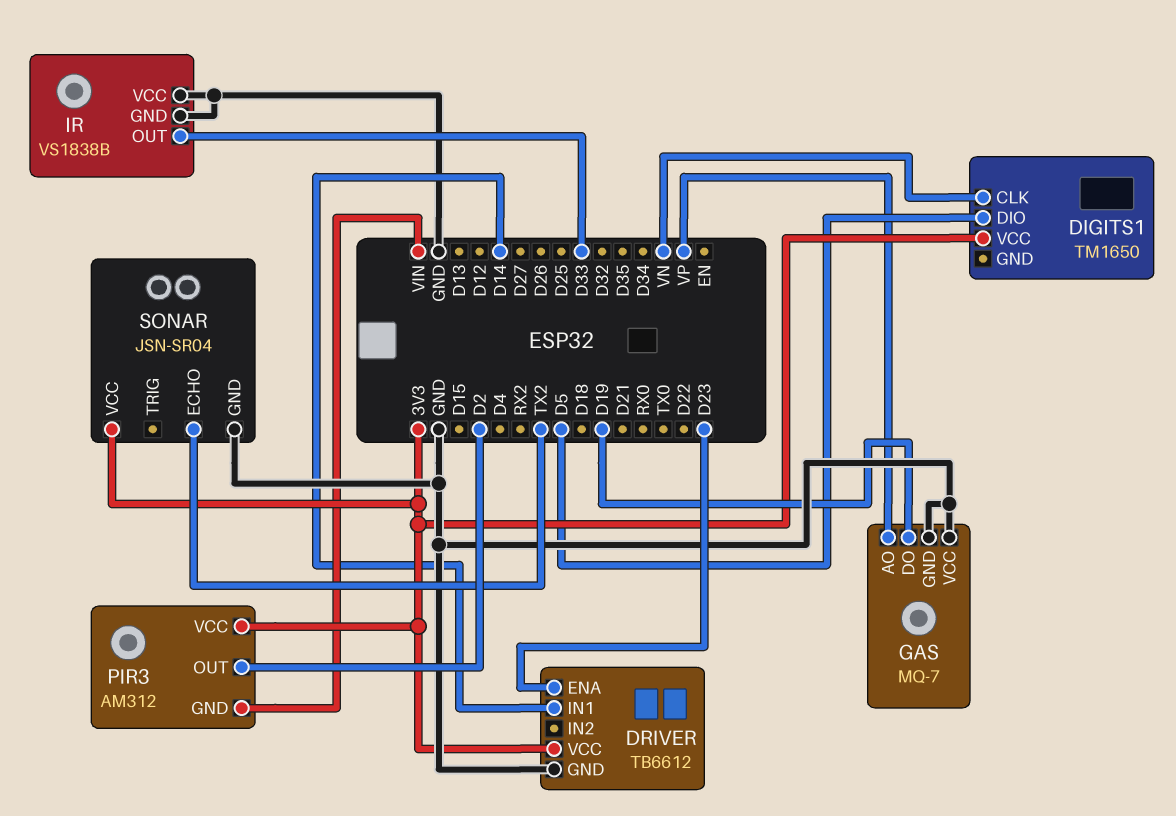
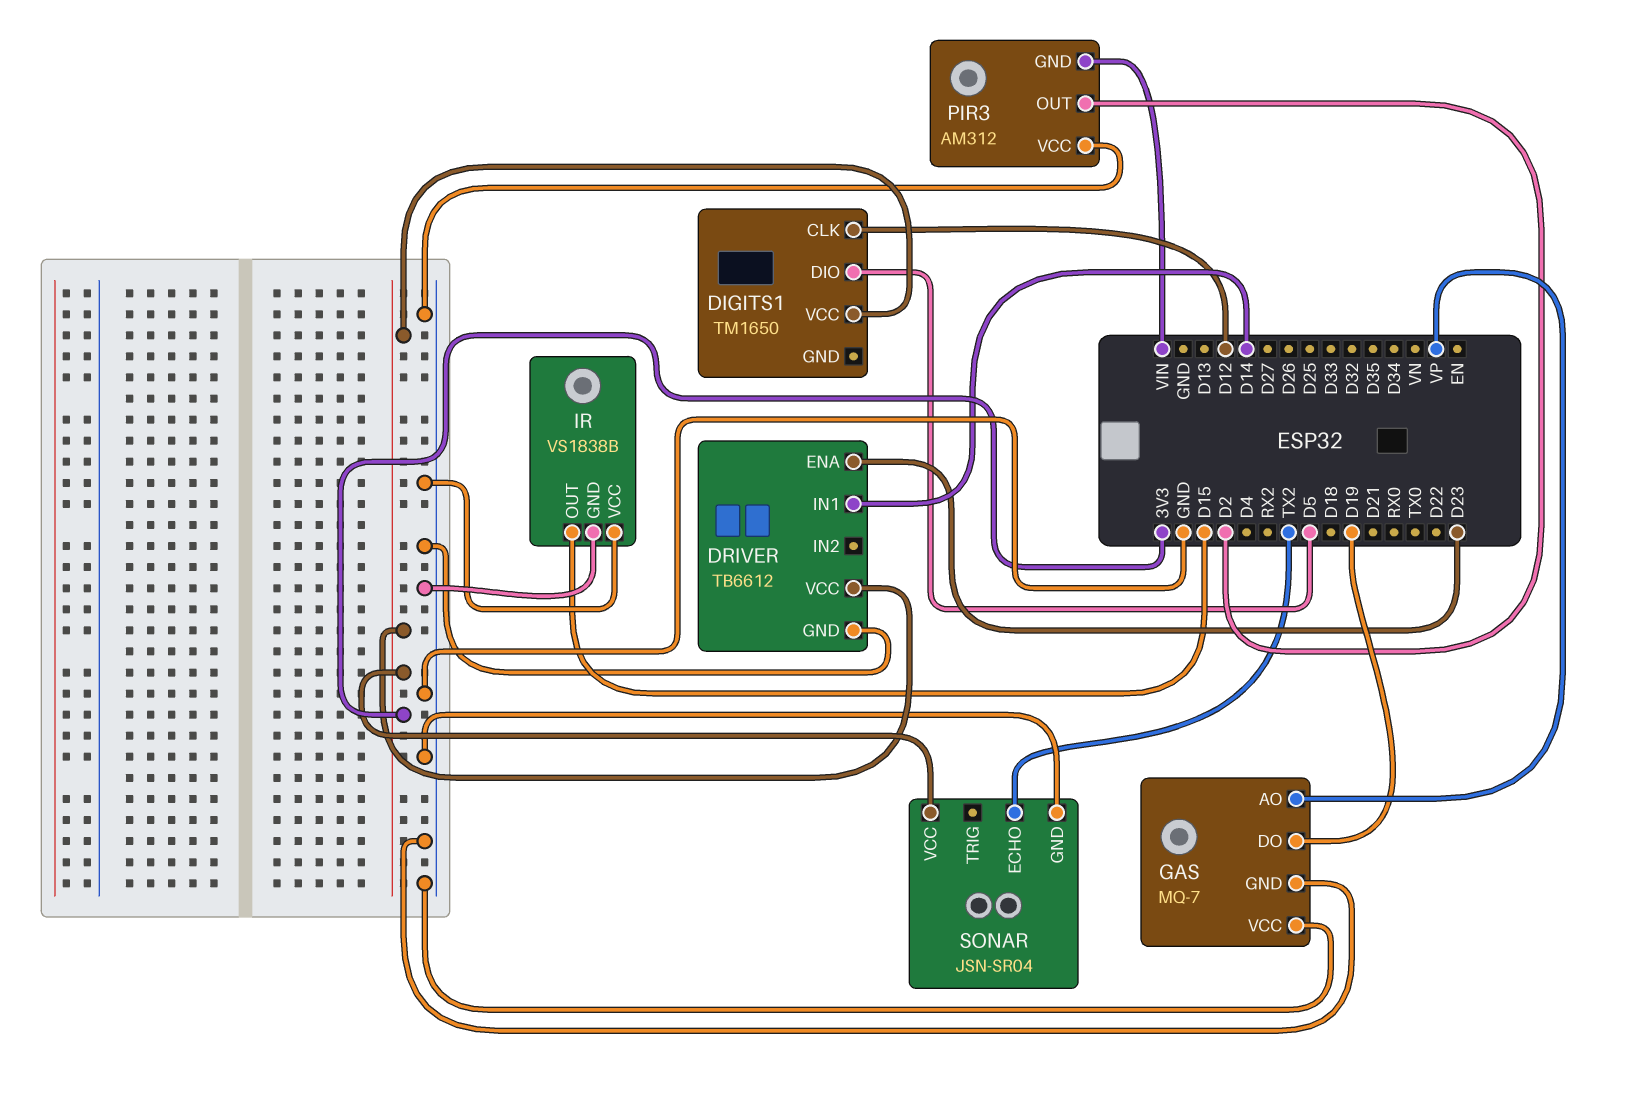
DIGITS1 pin CLK: VN -> D12
IR pin OUT: D33 -> D15
PIR3 pin VCC: 3V3 -> GND

